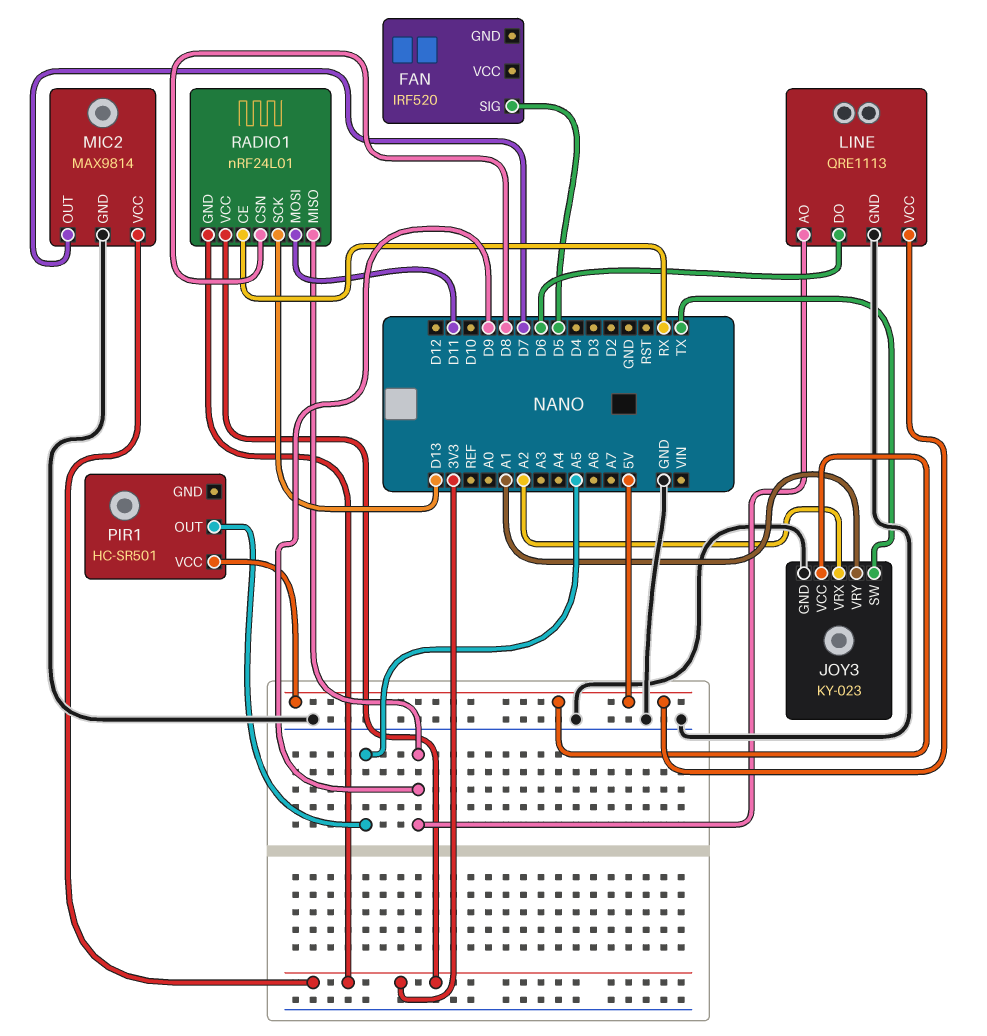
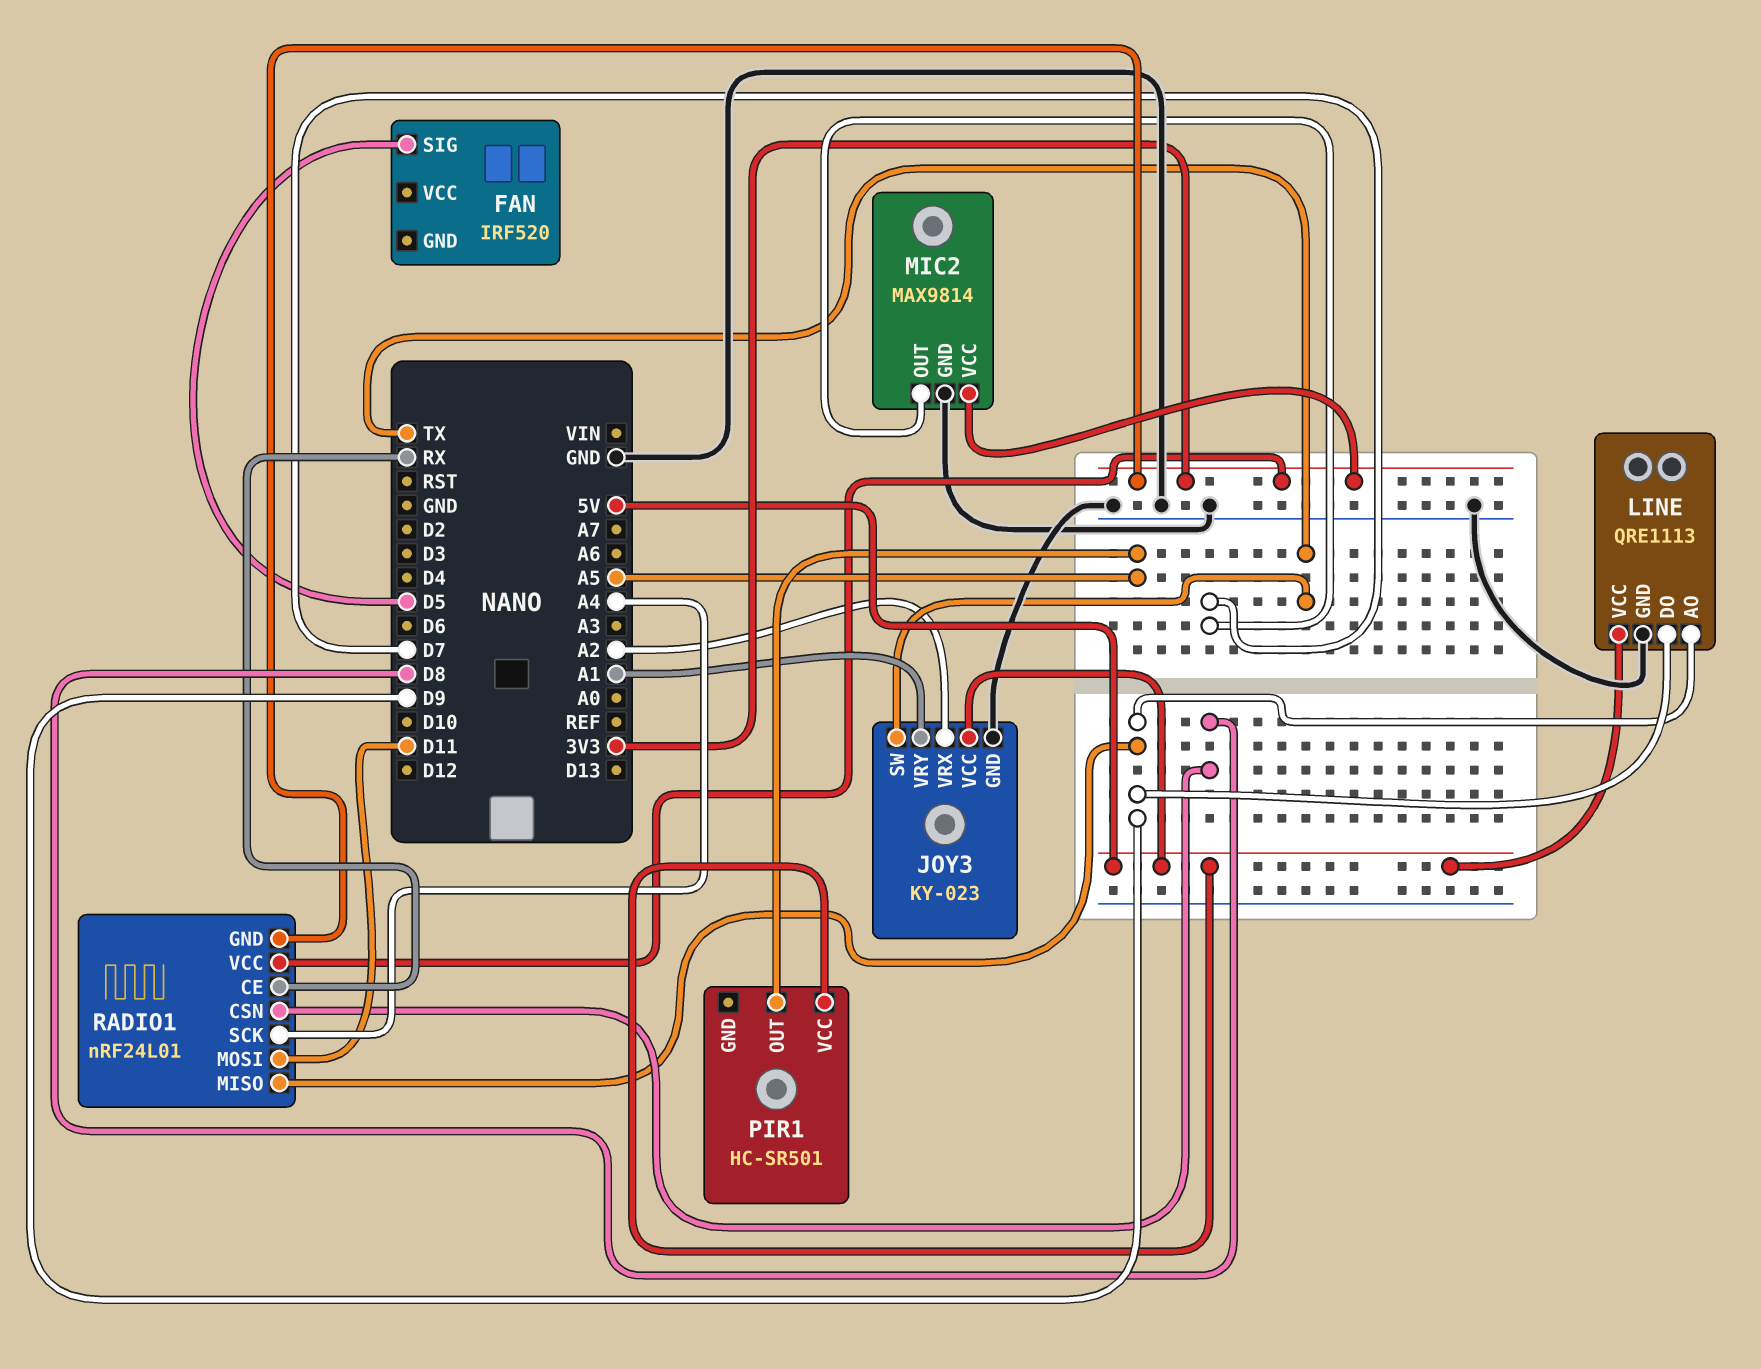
LINE pin DO: D6 -> D9
RADIO1 pin SCK: D13 -> A4

